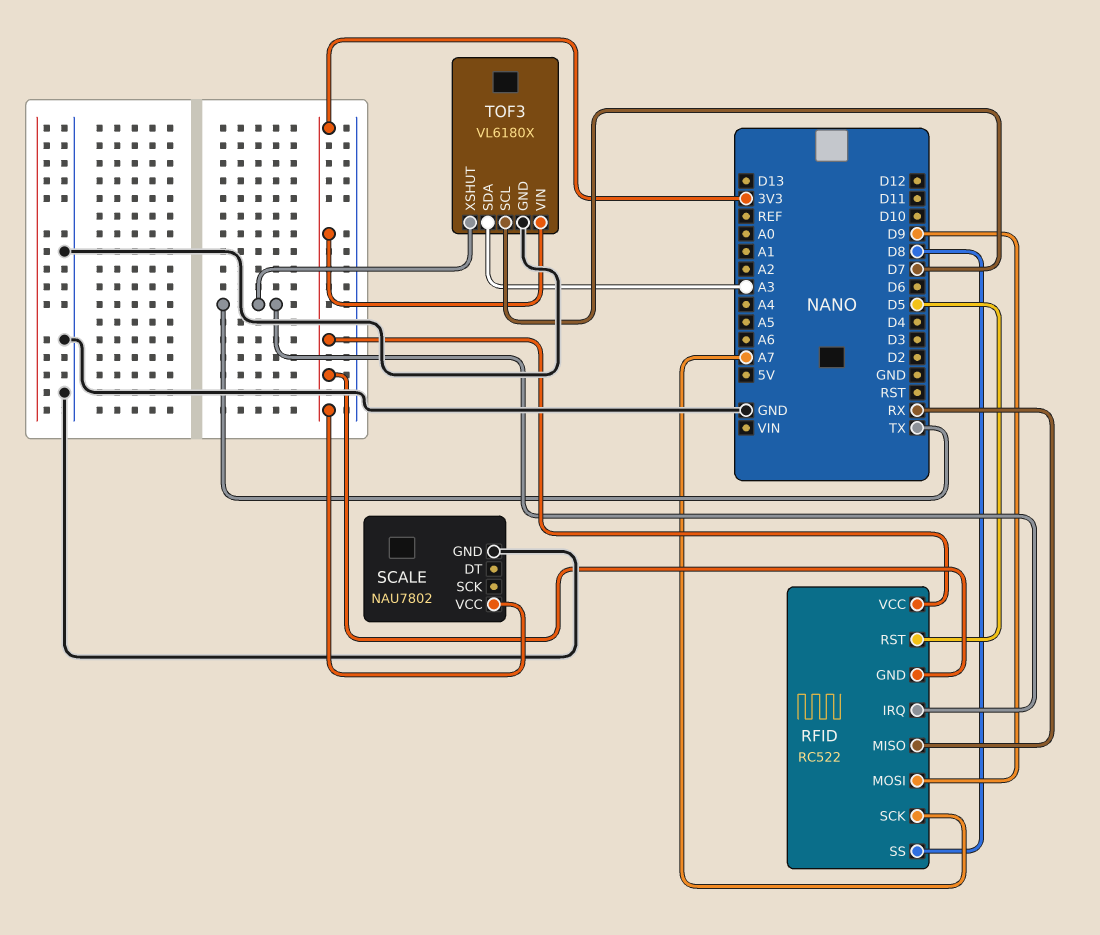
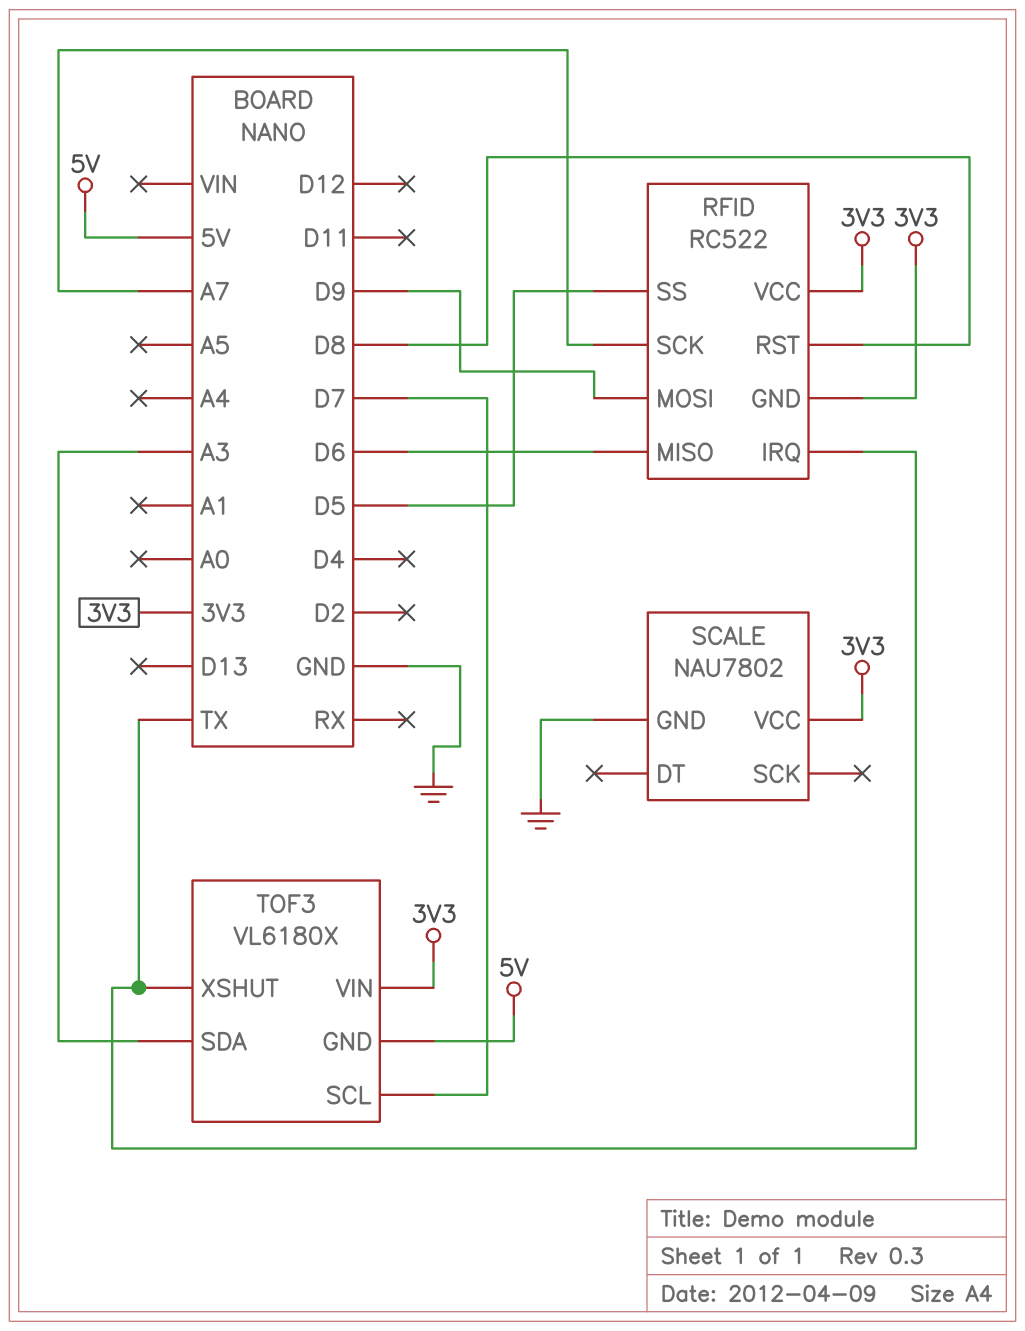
RFID pin MISO: RX -> D6
RFID pin RST: D5 -> D8
RFID pin SS: D8 -> D5
TOF3 pin GND: GND -> 5V

